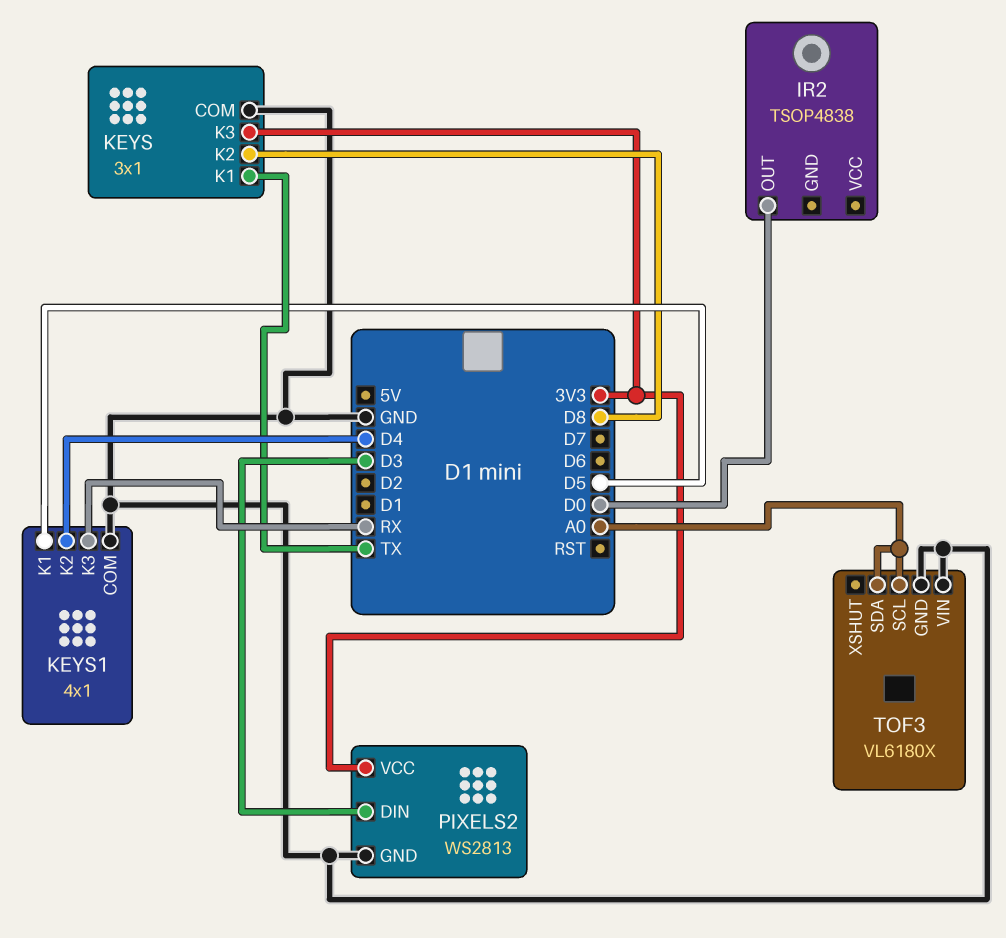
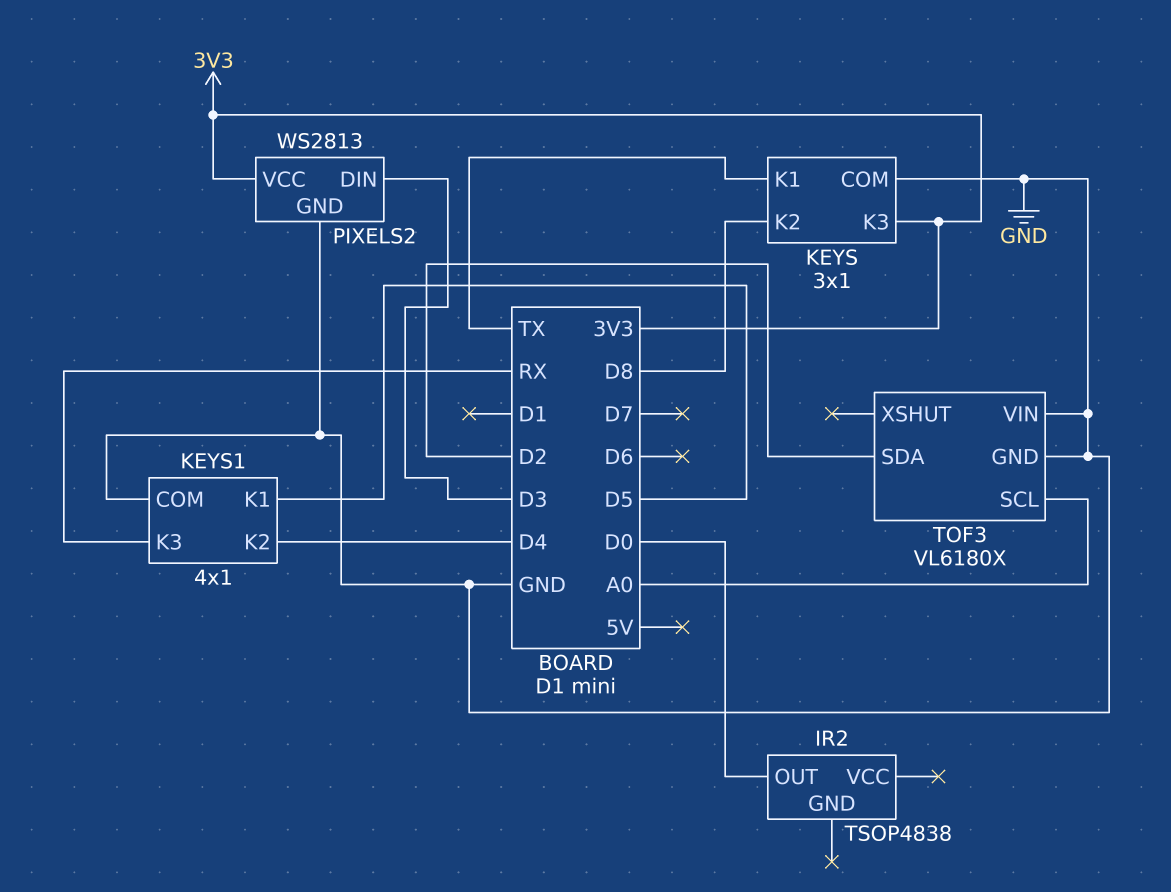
TOF3 pin SDA: A0 -> D2

